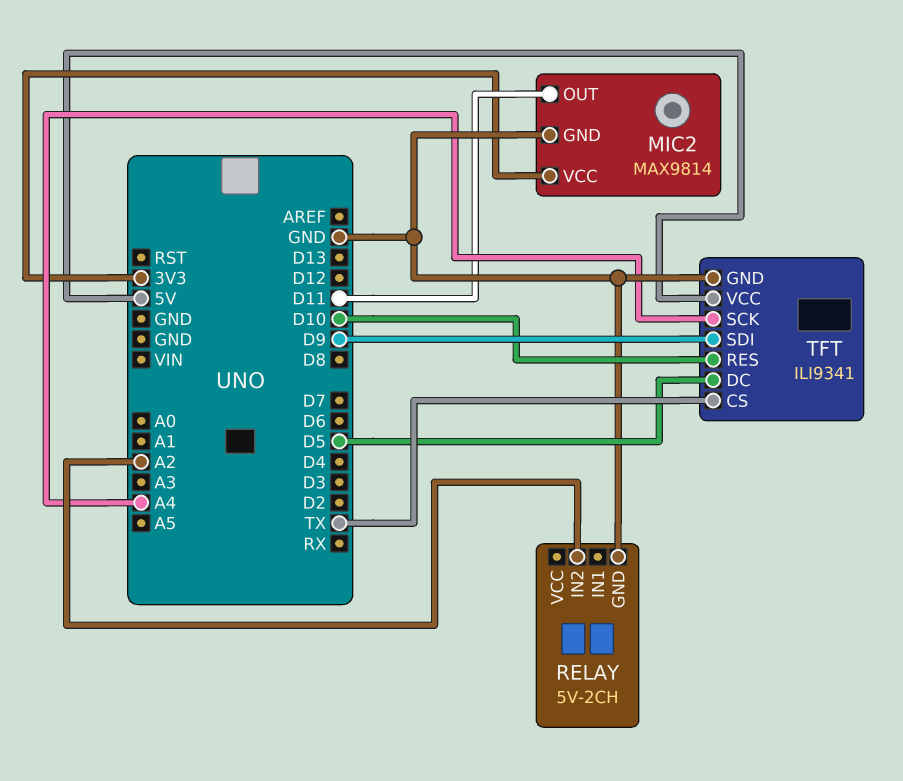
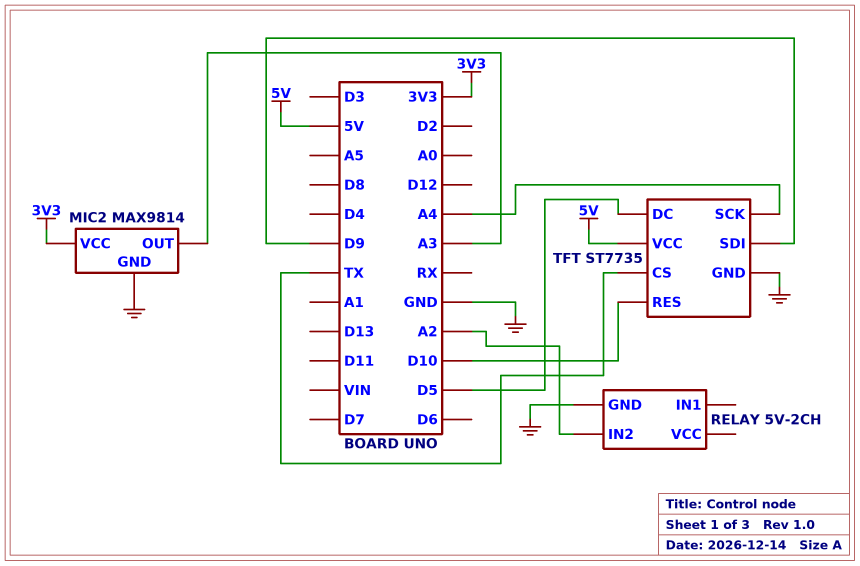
MIC2 pin OUT: D11 -> A3
TFT: ILI9341 -> ST7735

